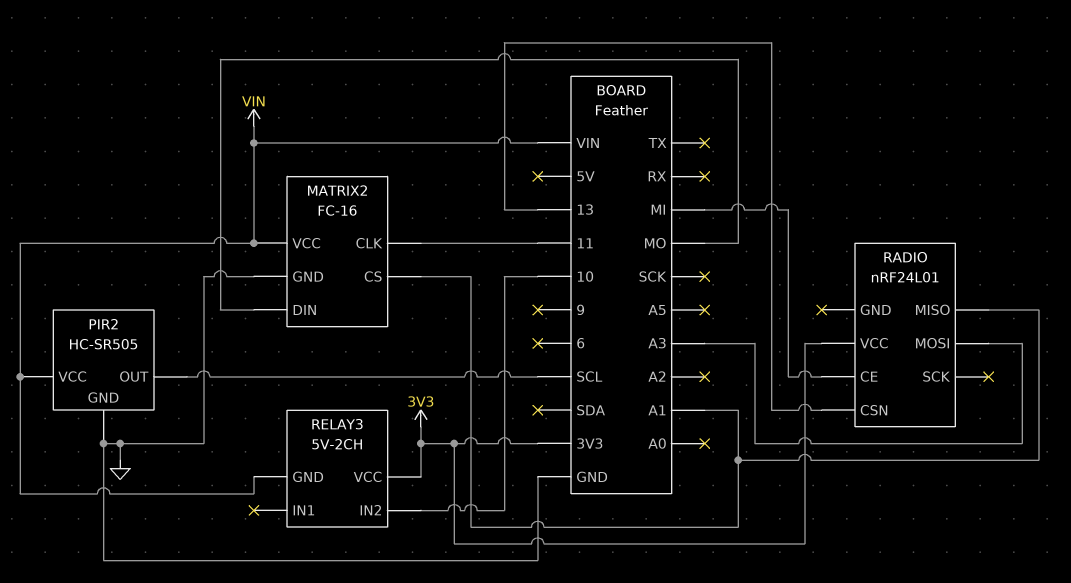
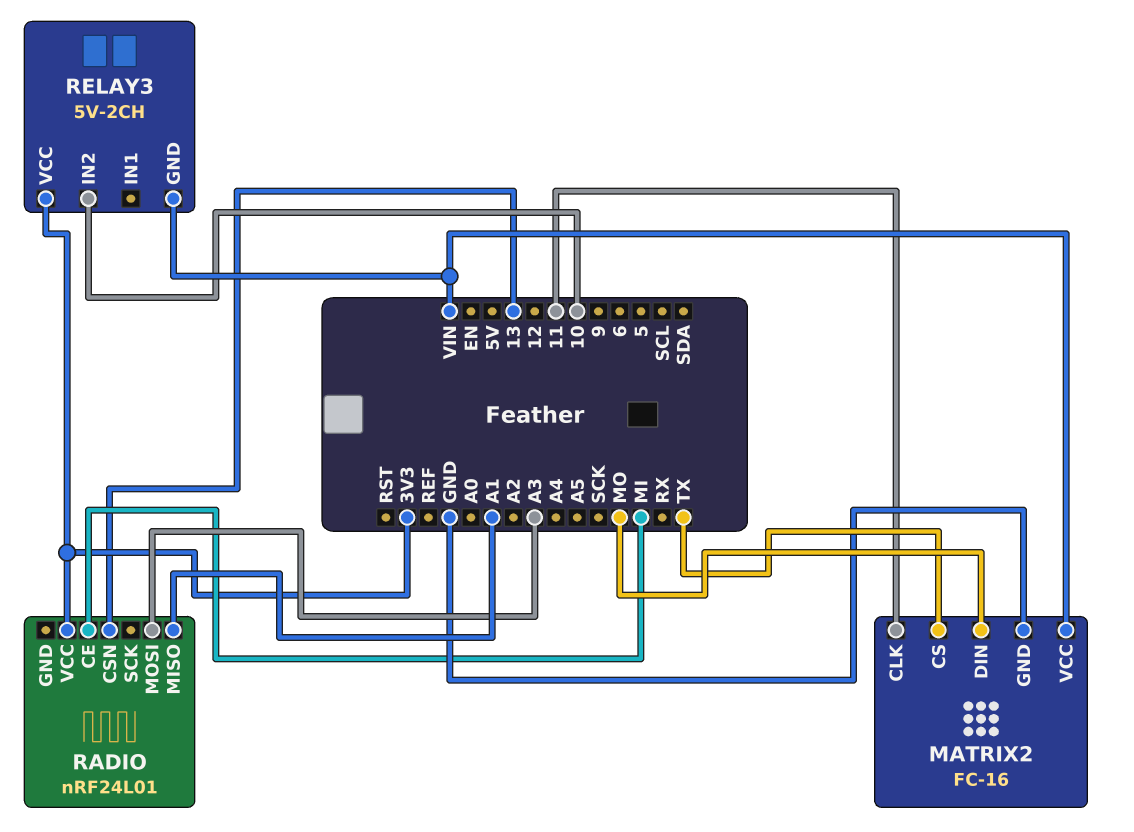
MATRIX2 pin CS: A1 -> TX
PIR2: HC-SR505 -> none
PIR2 pin GND: GND -> none
PIR2 pin OUT: SCL -> none
PIR2 pin VCC: VIN -> none

